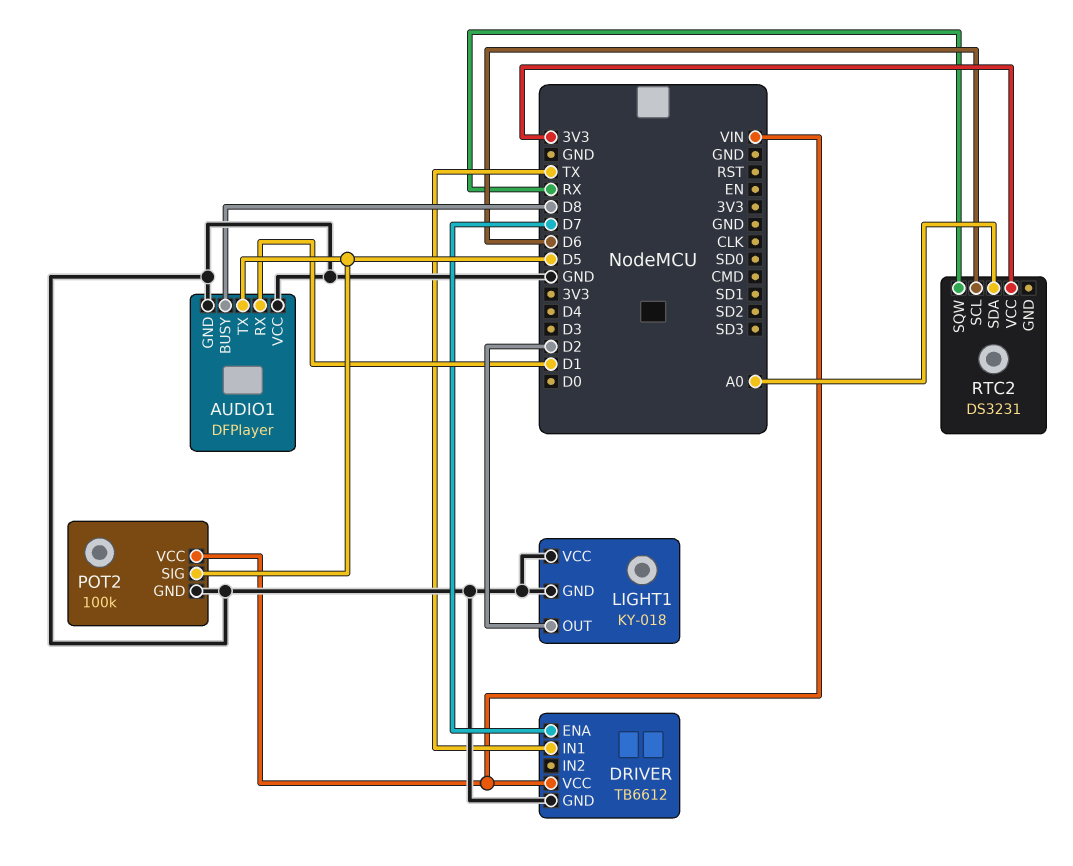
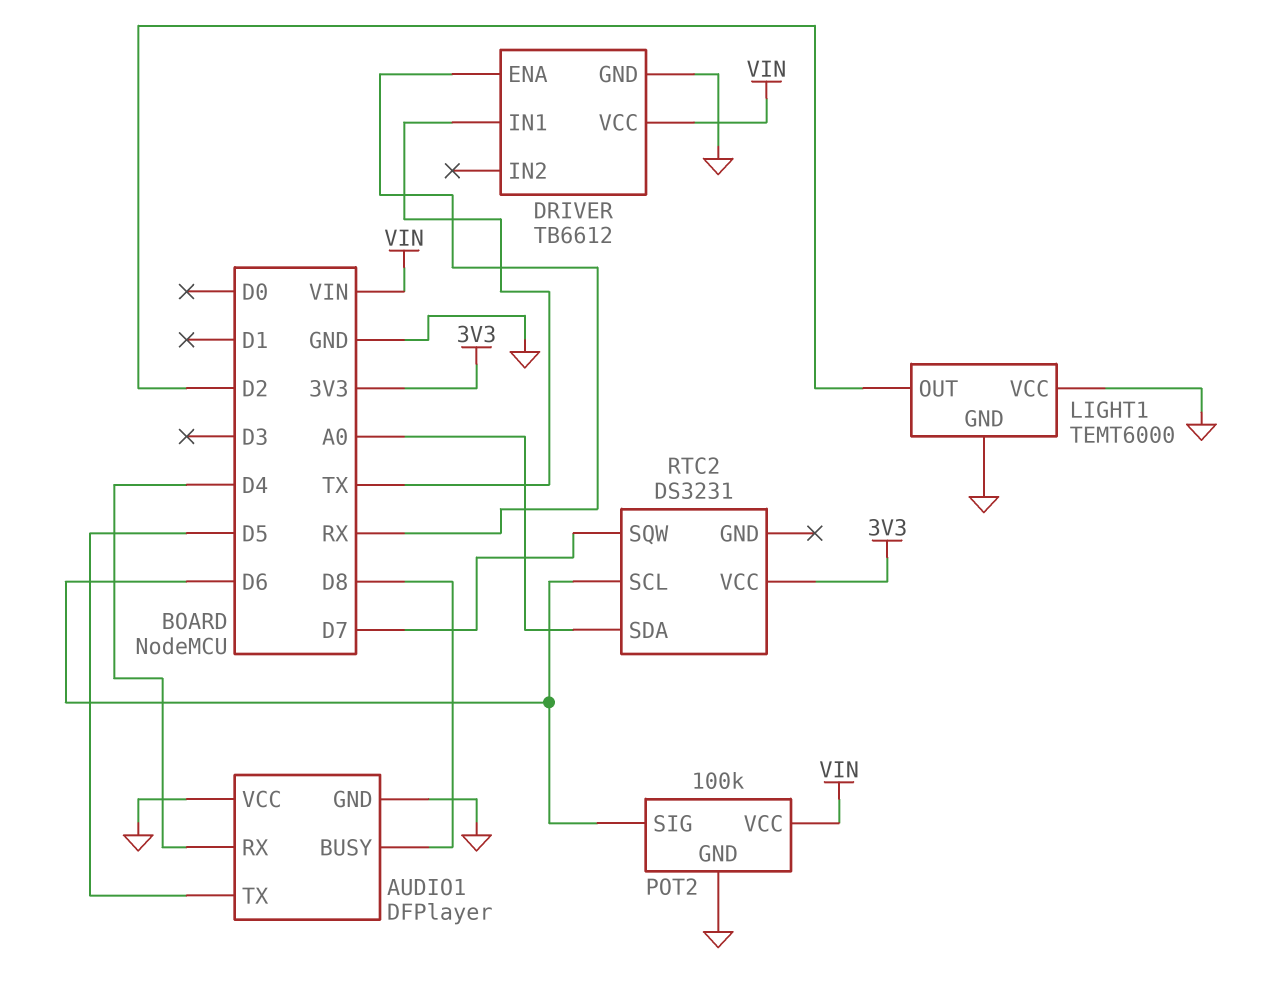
AUDIO1 pin RX: D1 -> D4
DRIVER pin ENA: D7 -> RX
LIGHT1: KY-018 -> TEMT6000
POT2 pin SIG: D5 -> D6
RTC2 pin SQW: RX -> D7

